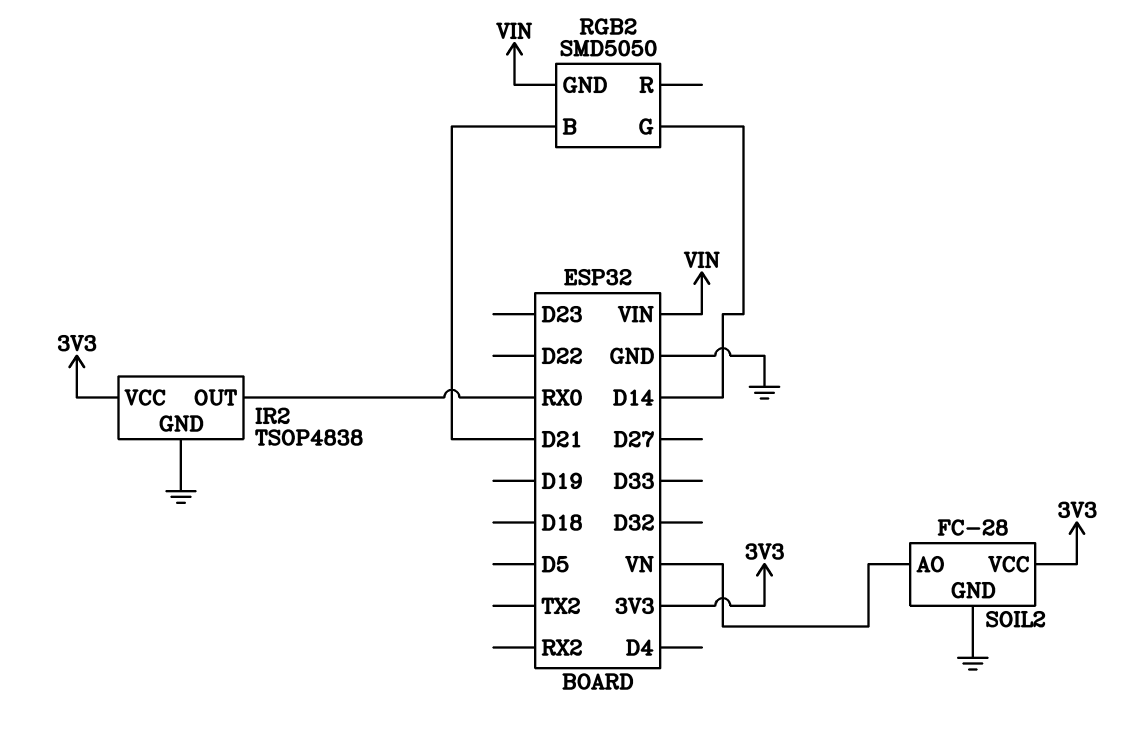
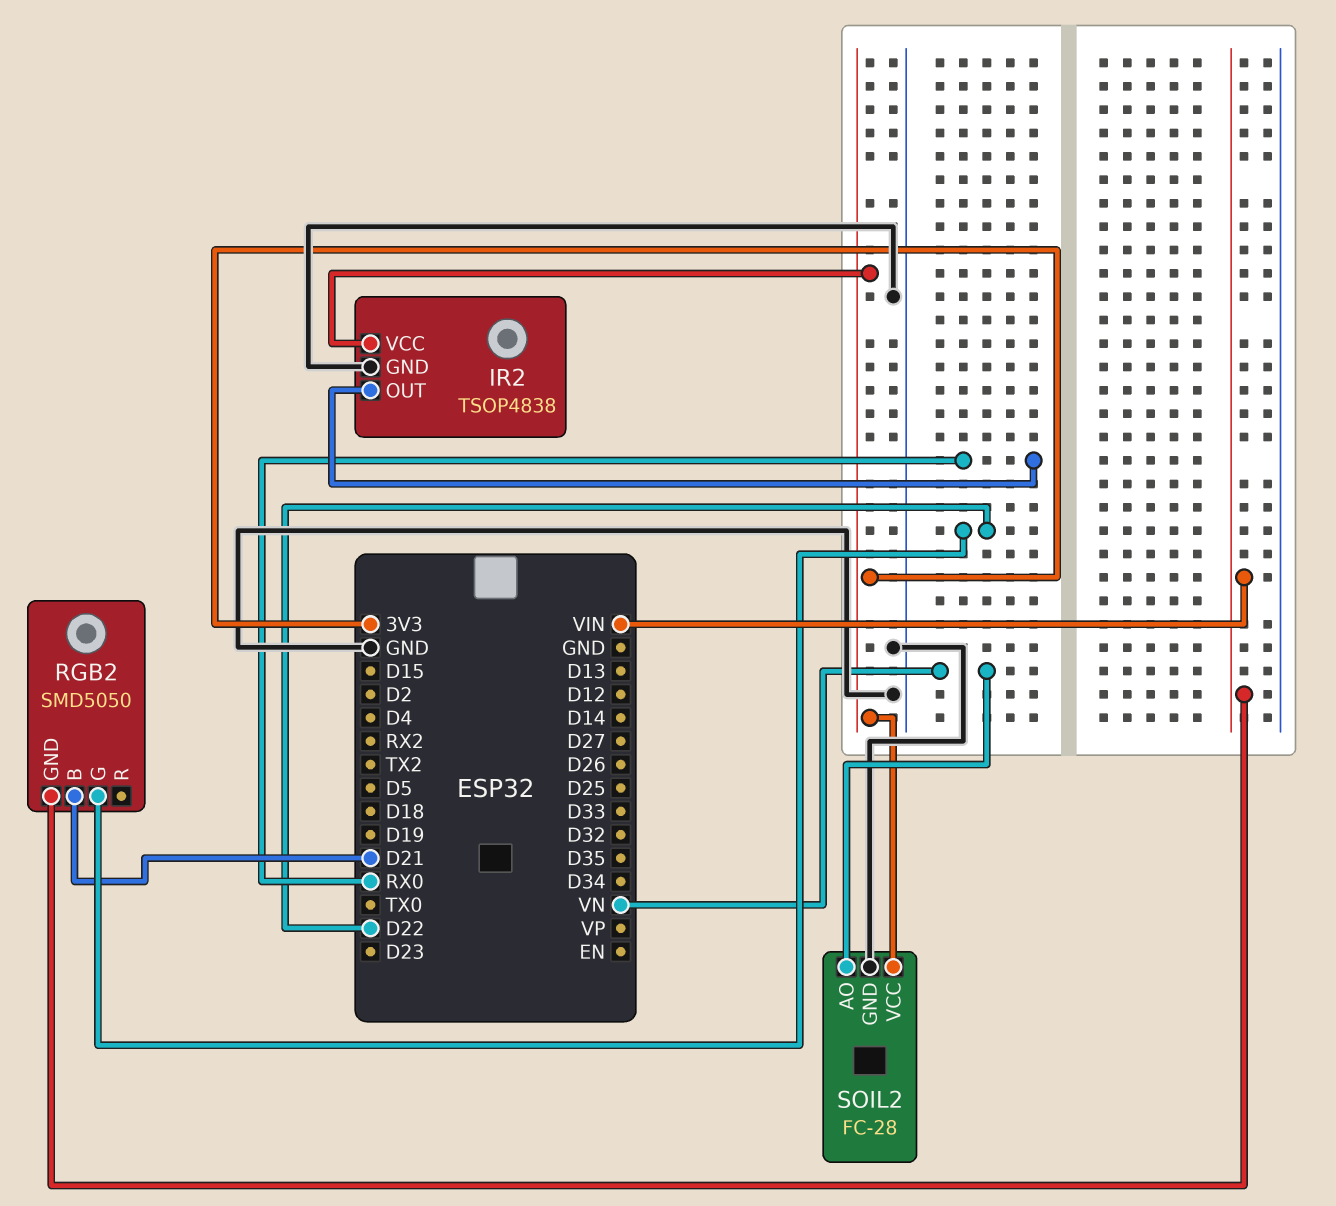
RGB2 pin G: D14 -> D22

